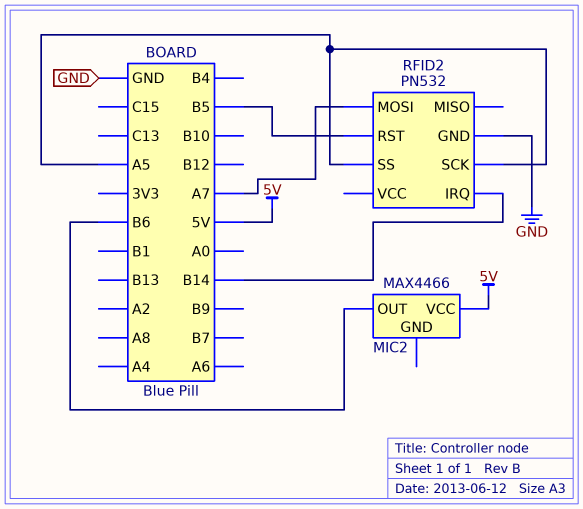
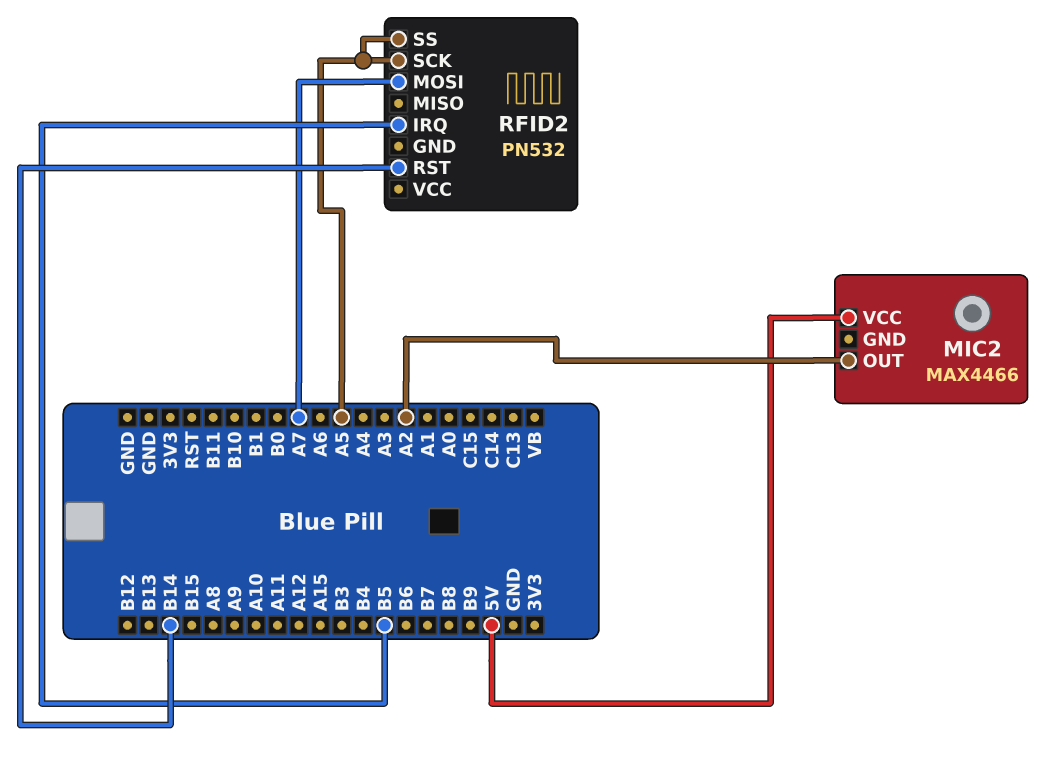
MIC2 pin OUT: B6 -> A2
RFID2 pin GND: GND -> none
RFID2 pin IRQ: B14 -> B5
RFID2 pin RST: B5 -> B14

